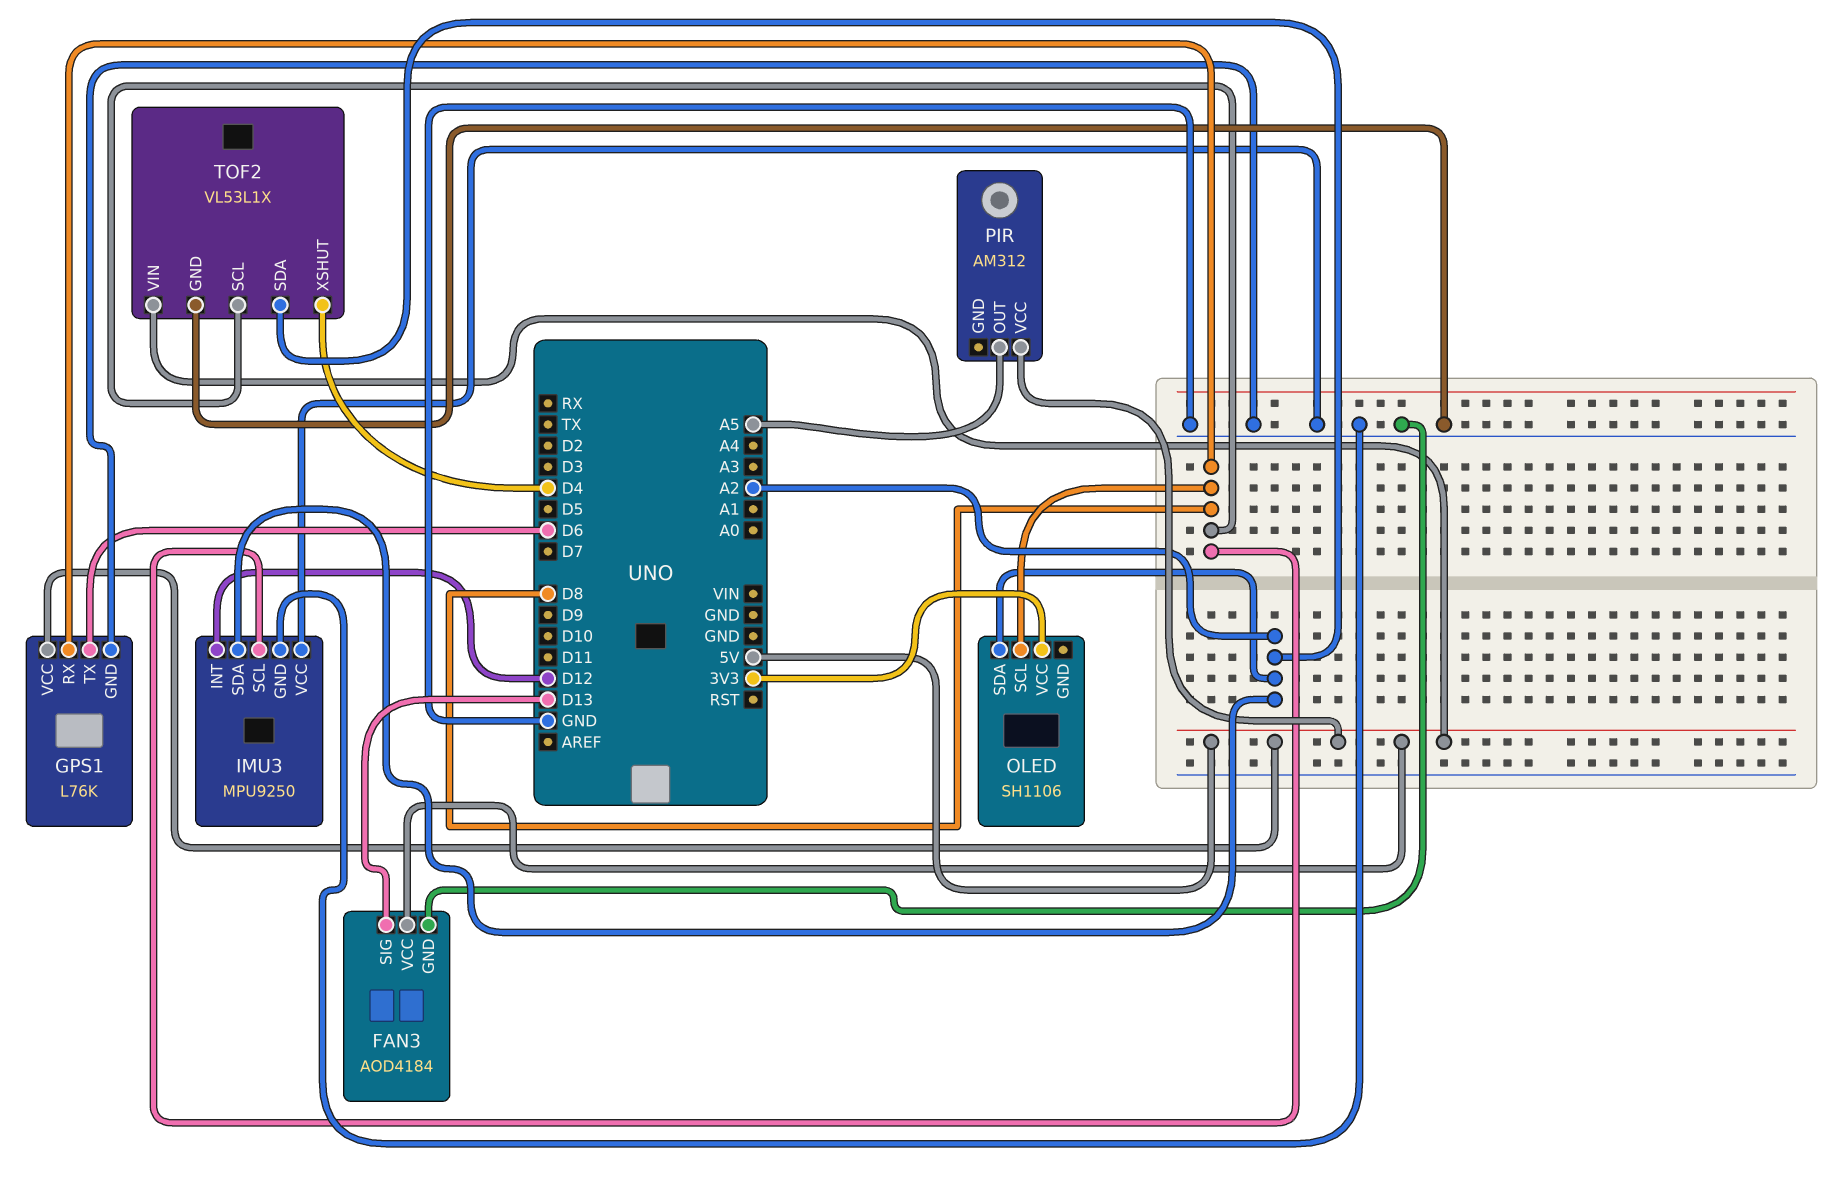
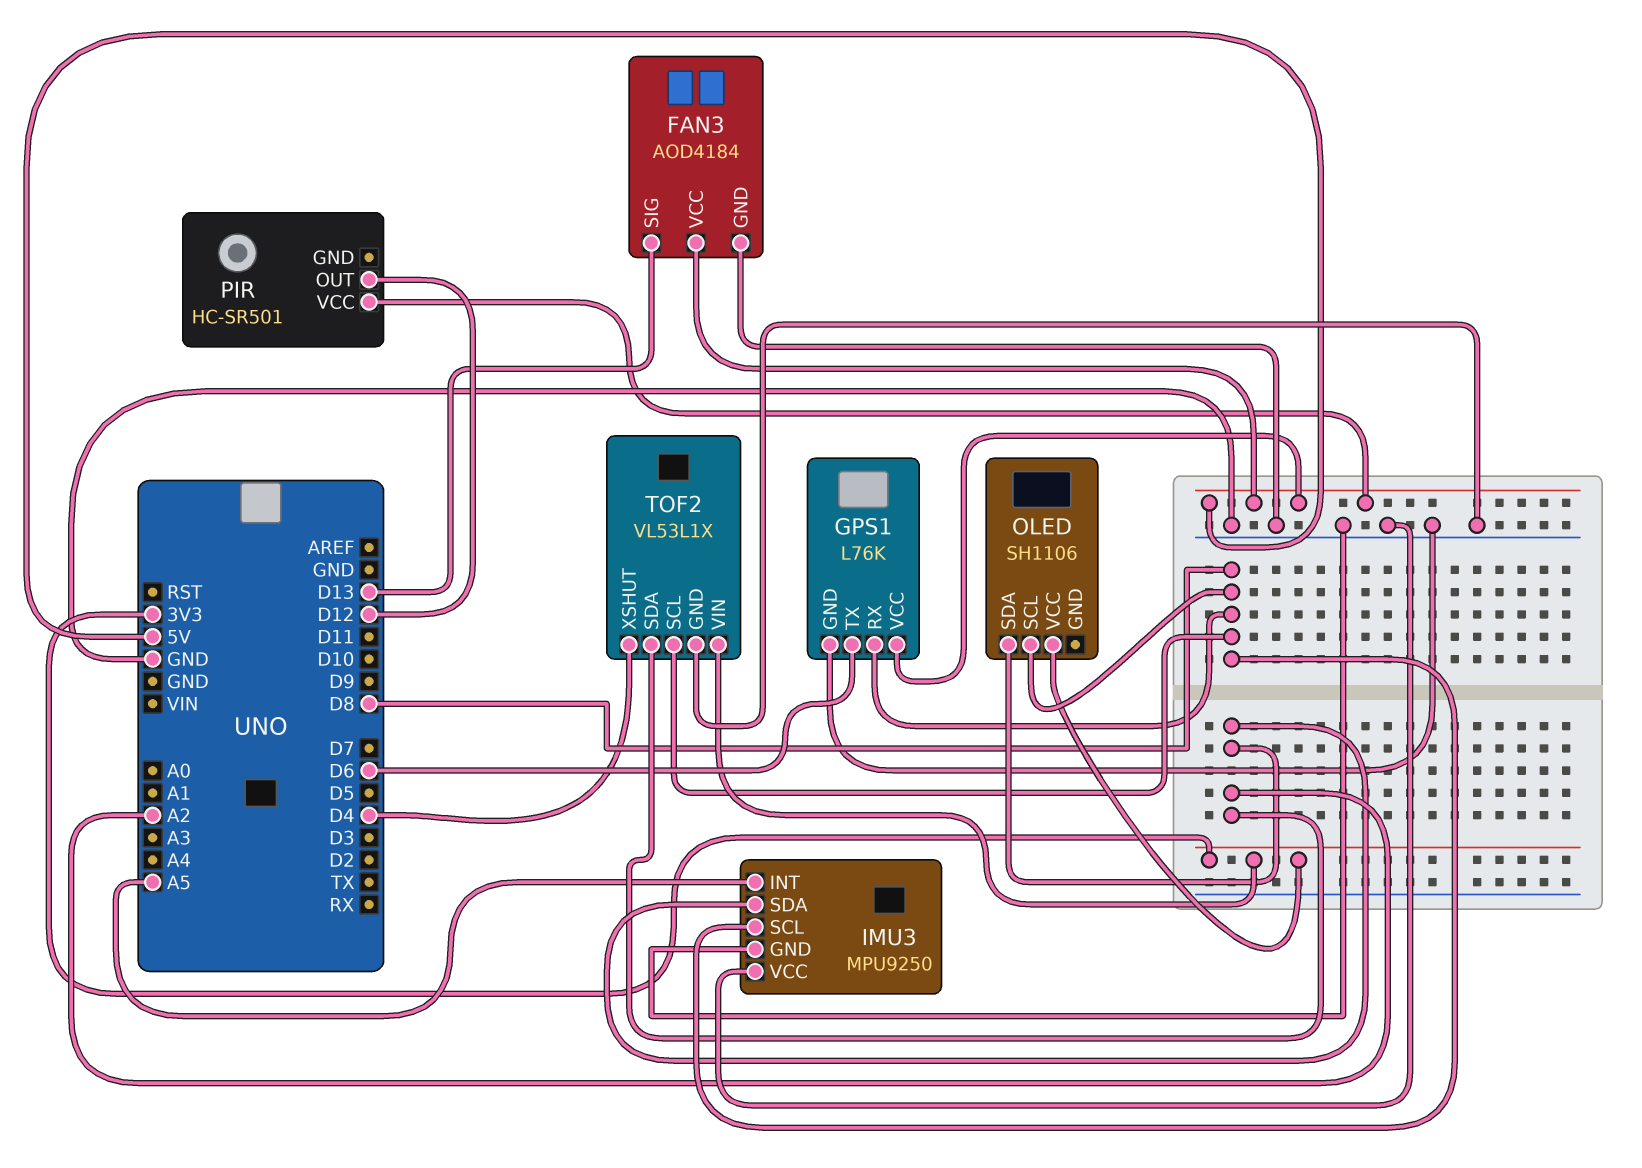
IMU3 pin INT: D12 -> A5
PIR: AM312 -> HC-SR501
PIR pin OUT: A5 -> D12
TOF2 pin VIN: 5V -> 3V3

